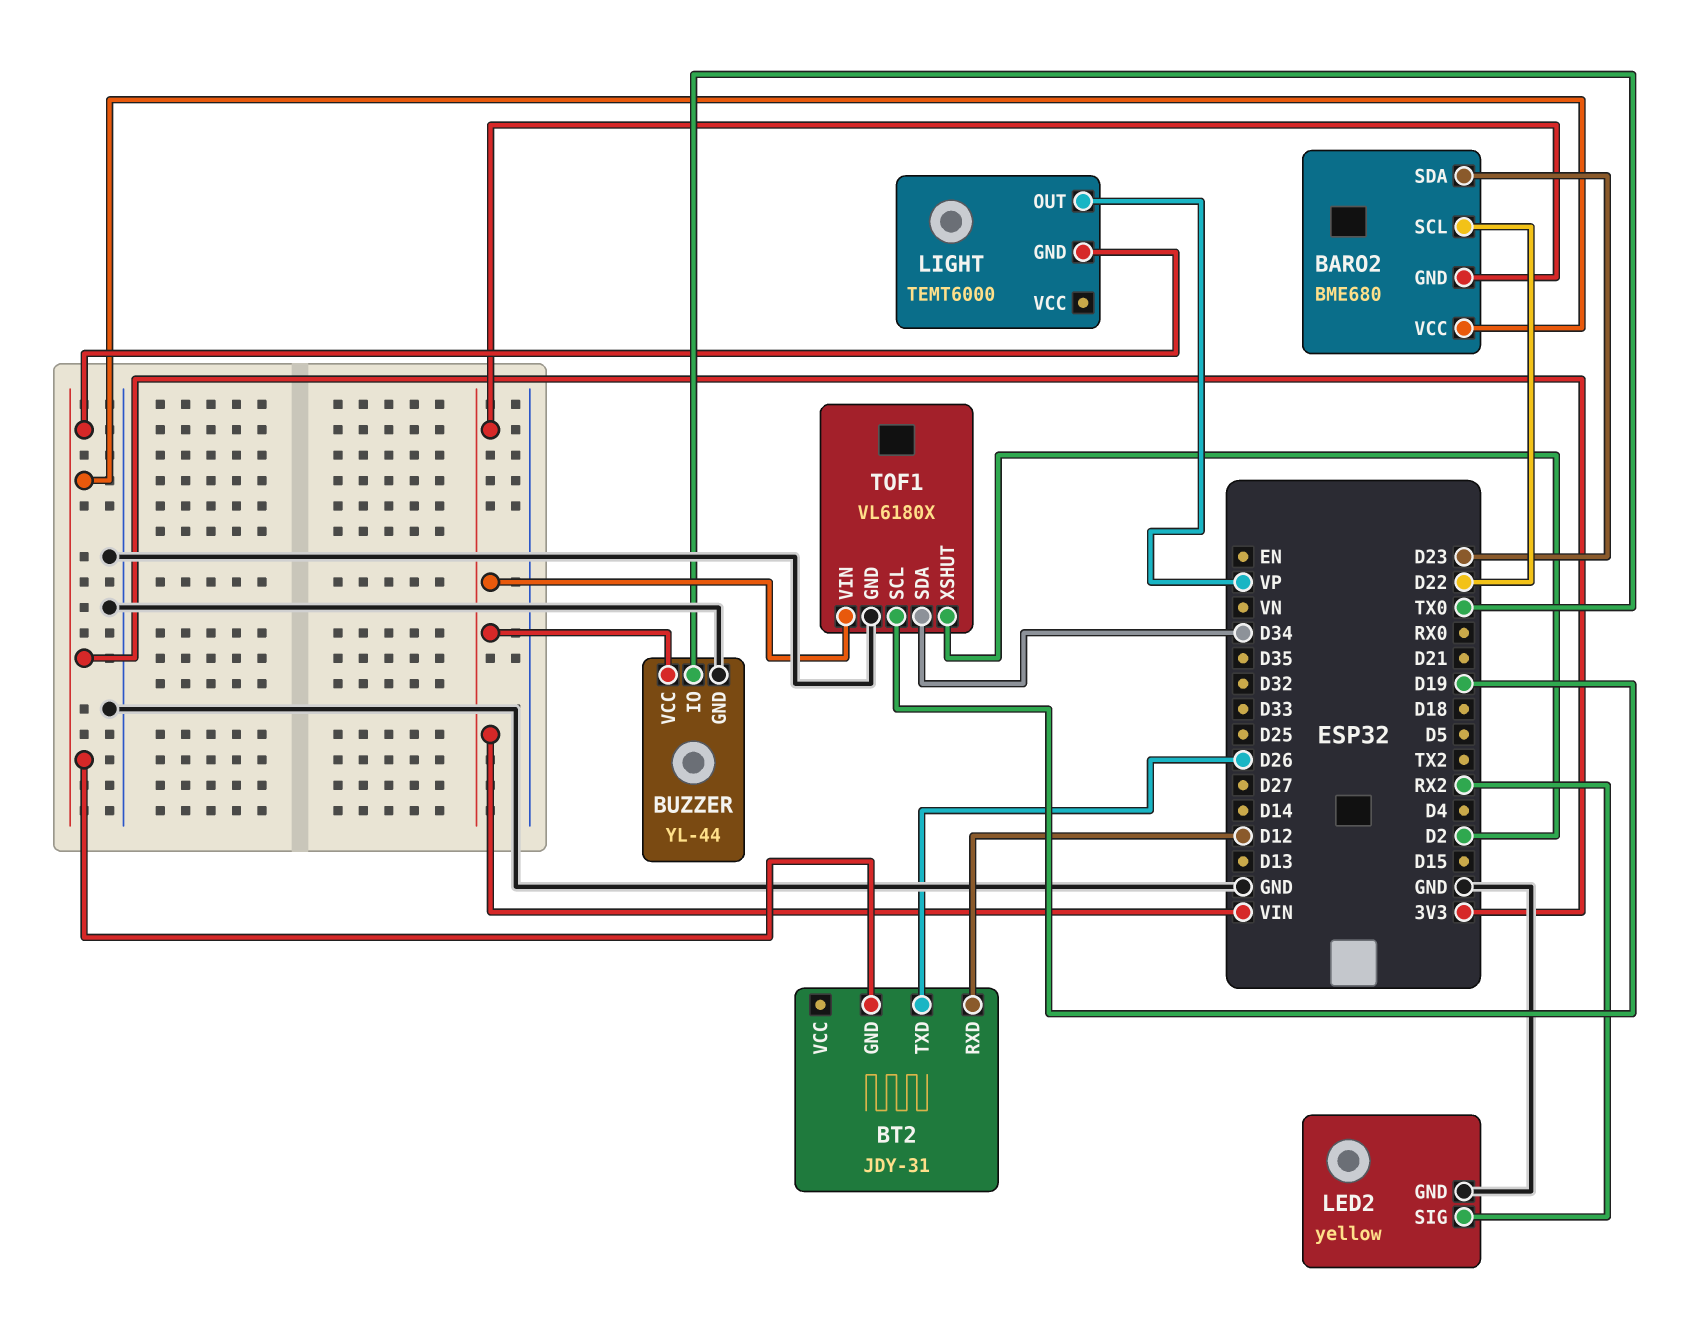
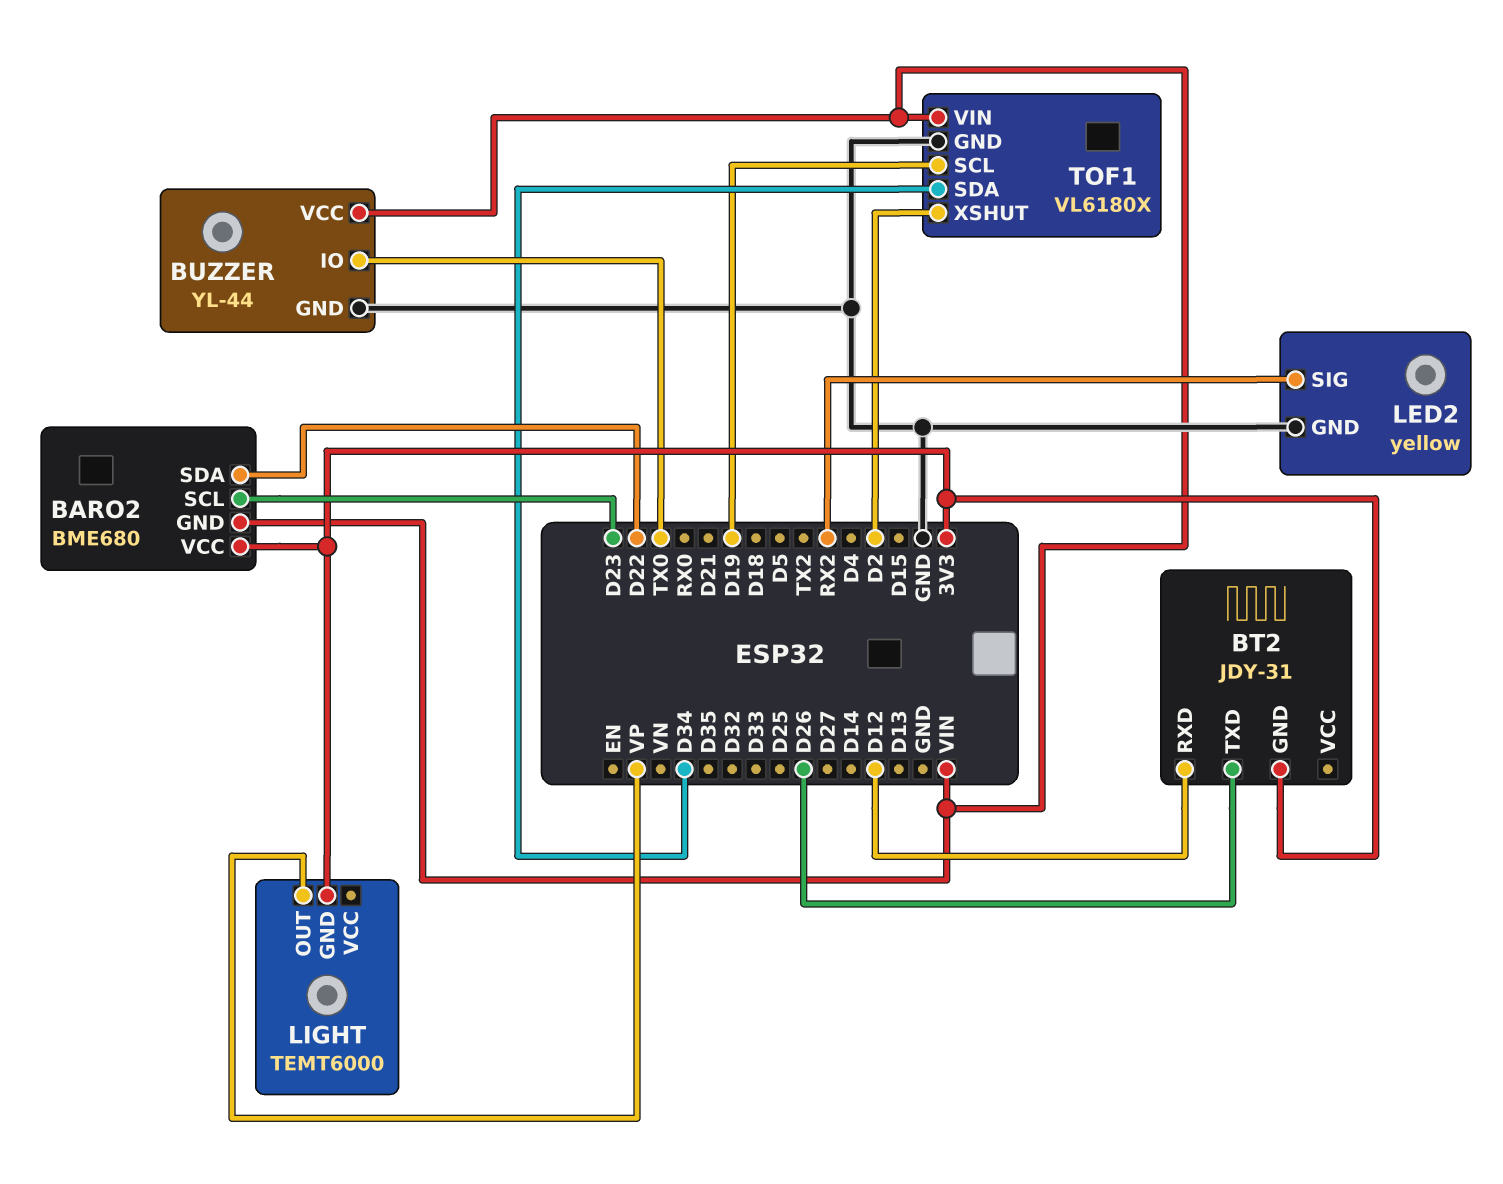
BARO2 pin SCL: D22 -> D23
BARO2 pin SDA: D23 -> D22

